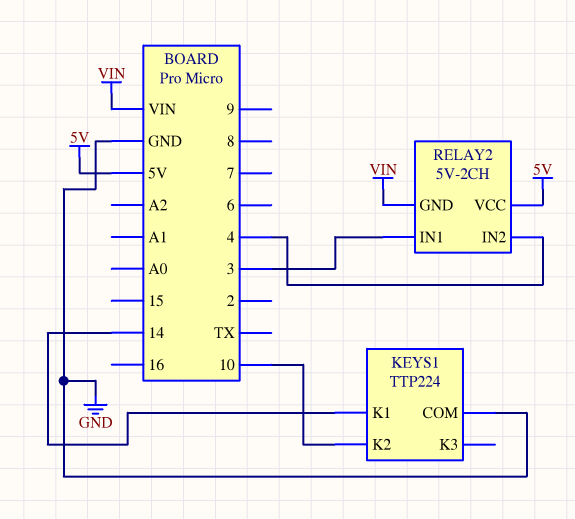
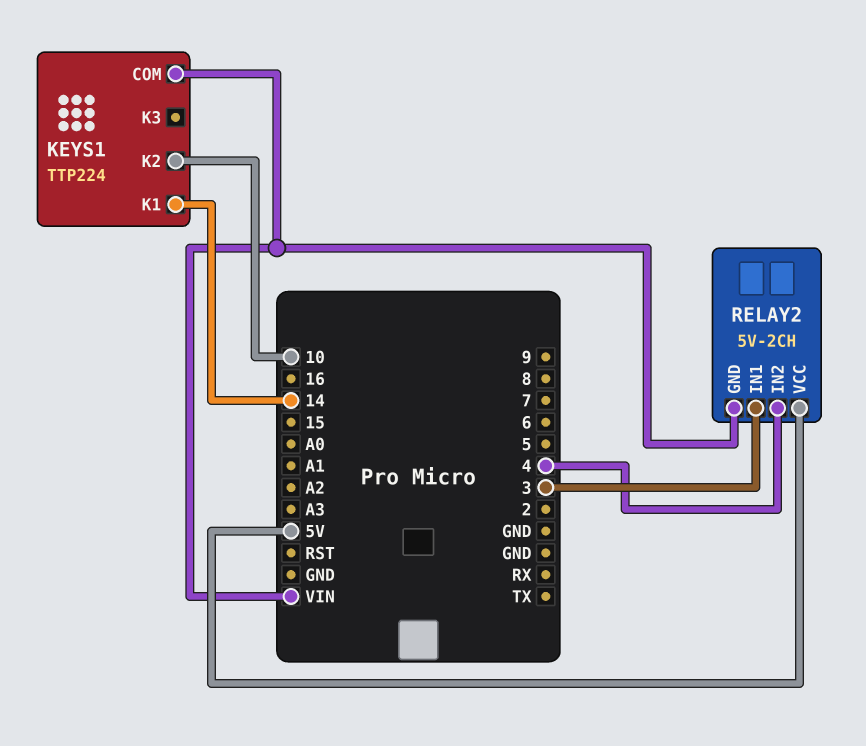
KEYS1 pin COM: GND -> VIN

